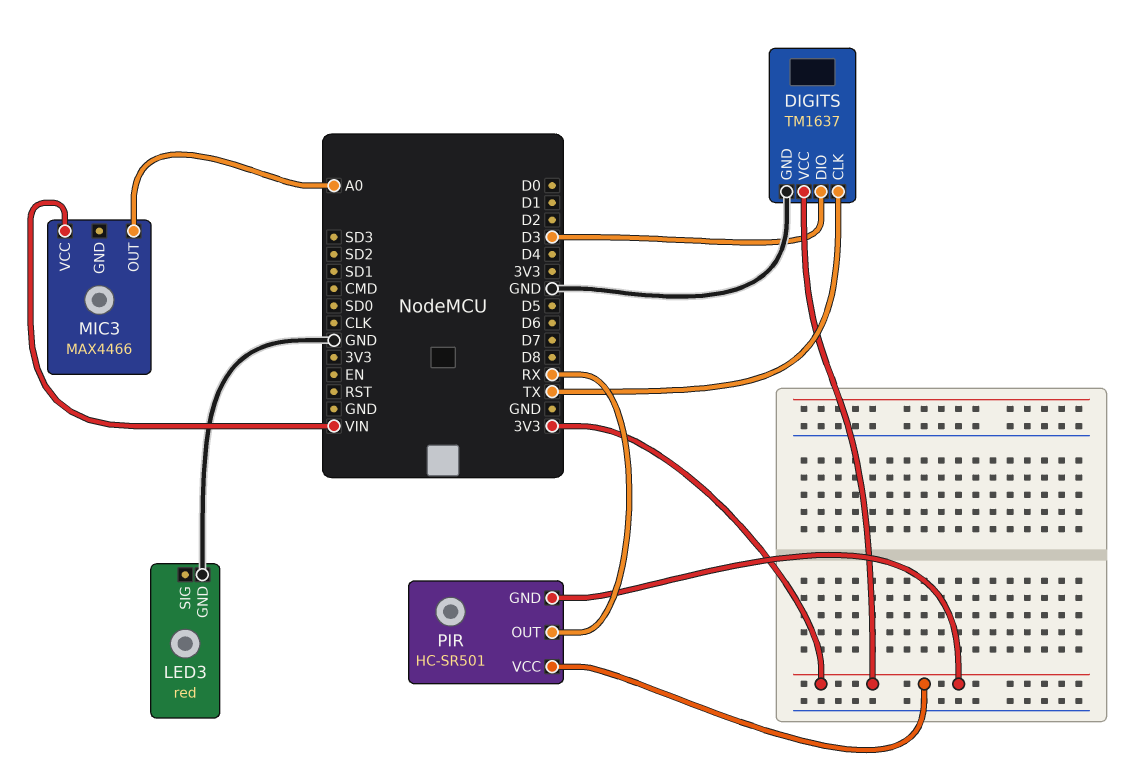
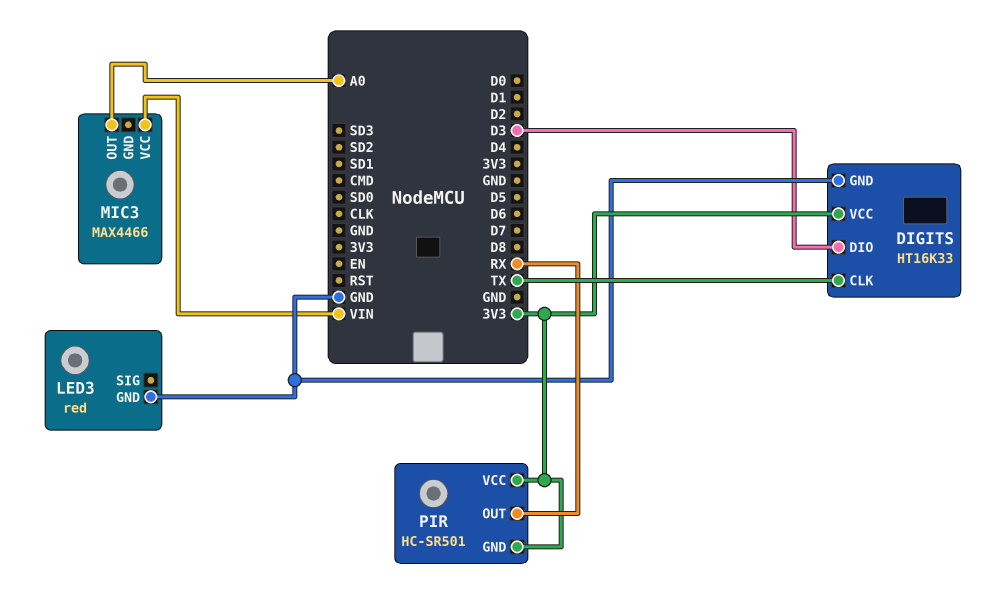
DIGITS: TM1637 -> HT16K33

